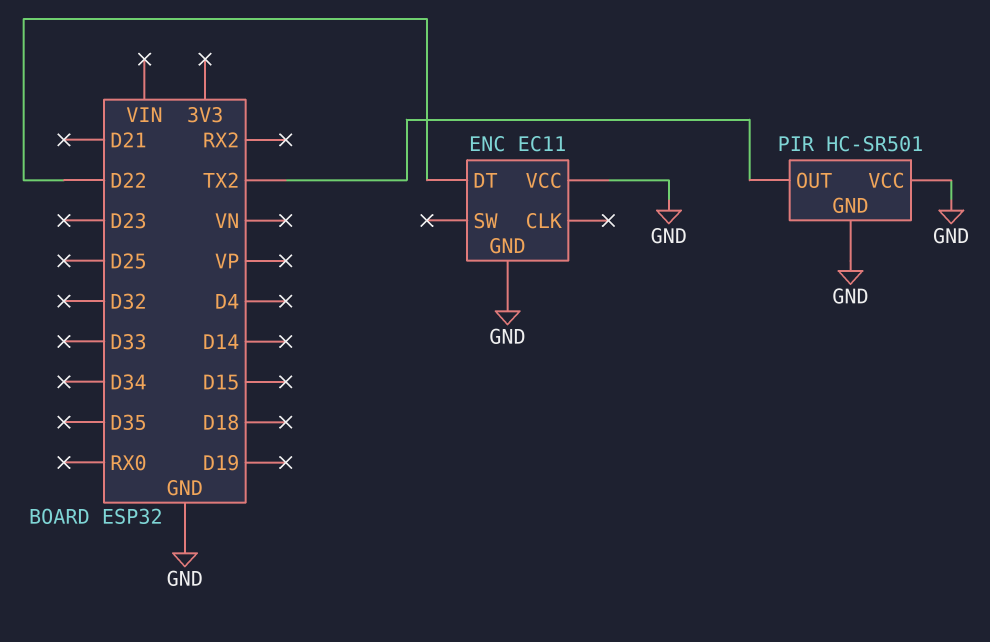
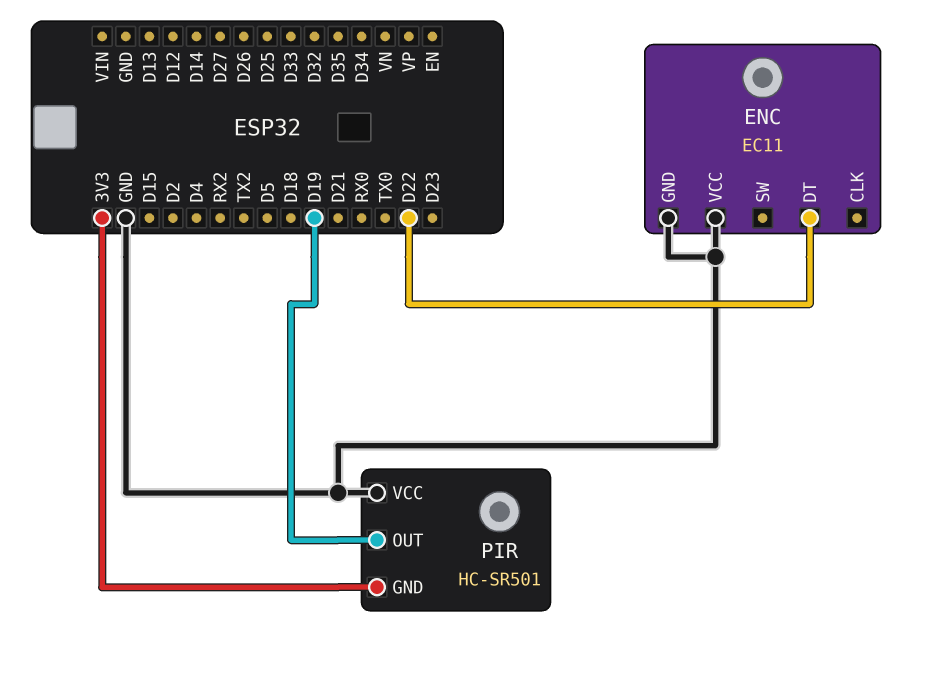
PIR pin GND: GND -> 3V3
PIR pin OUT: TX2 -> D19

